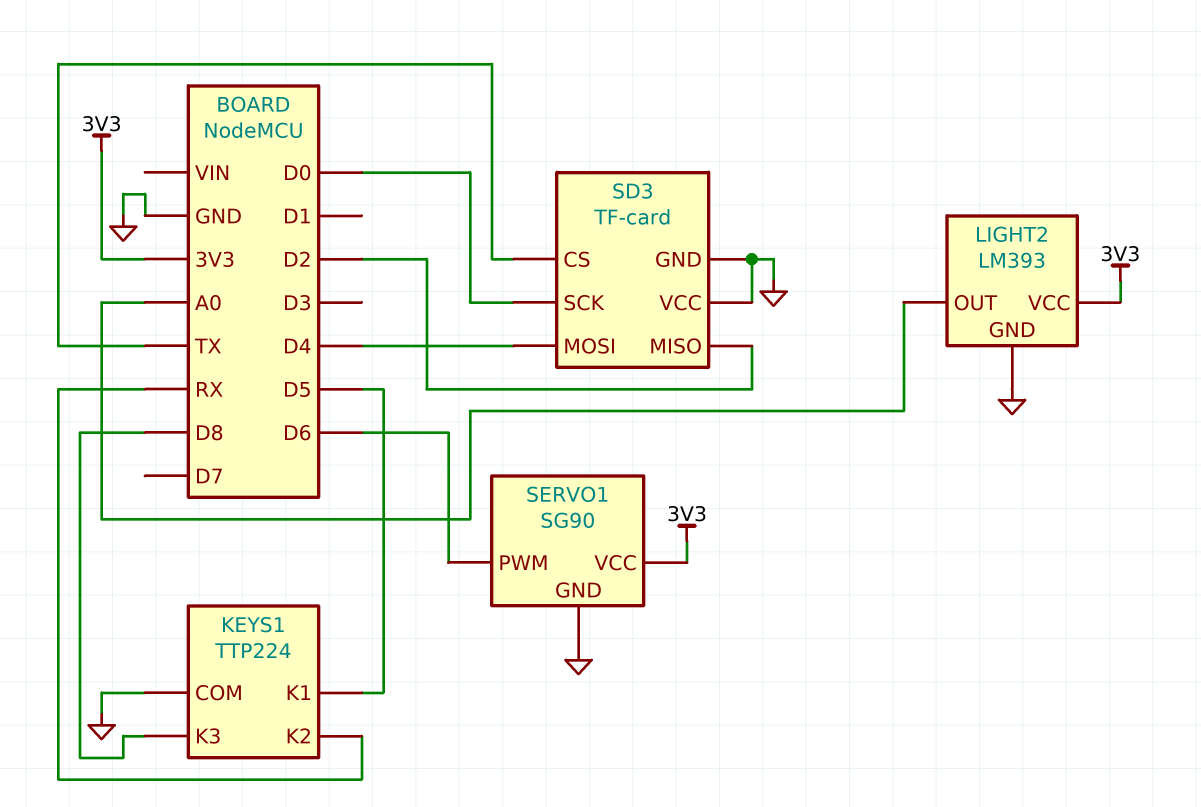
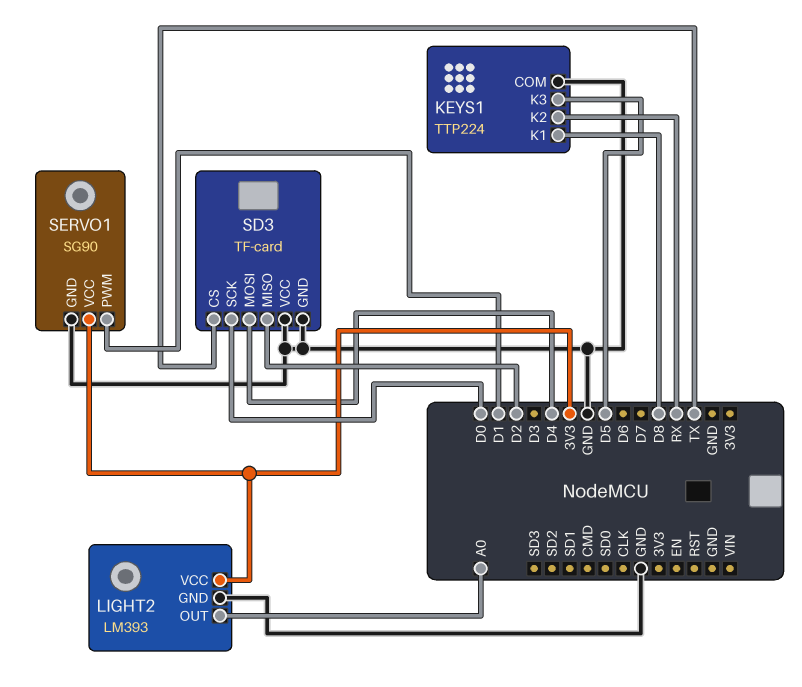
KEYS1 pin K1: D5 -> D8
KEYS1 pin K3: D8 -> D5
SERVO1 pin PWM: D6 -> D1

